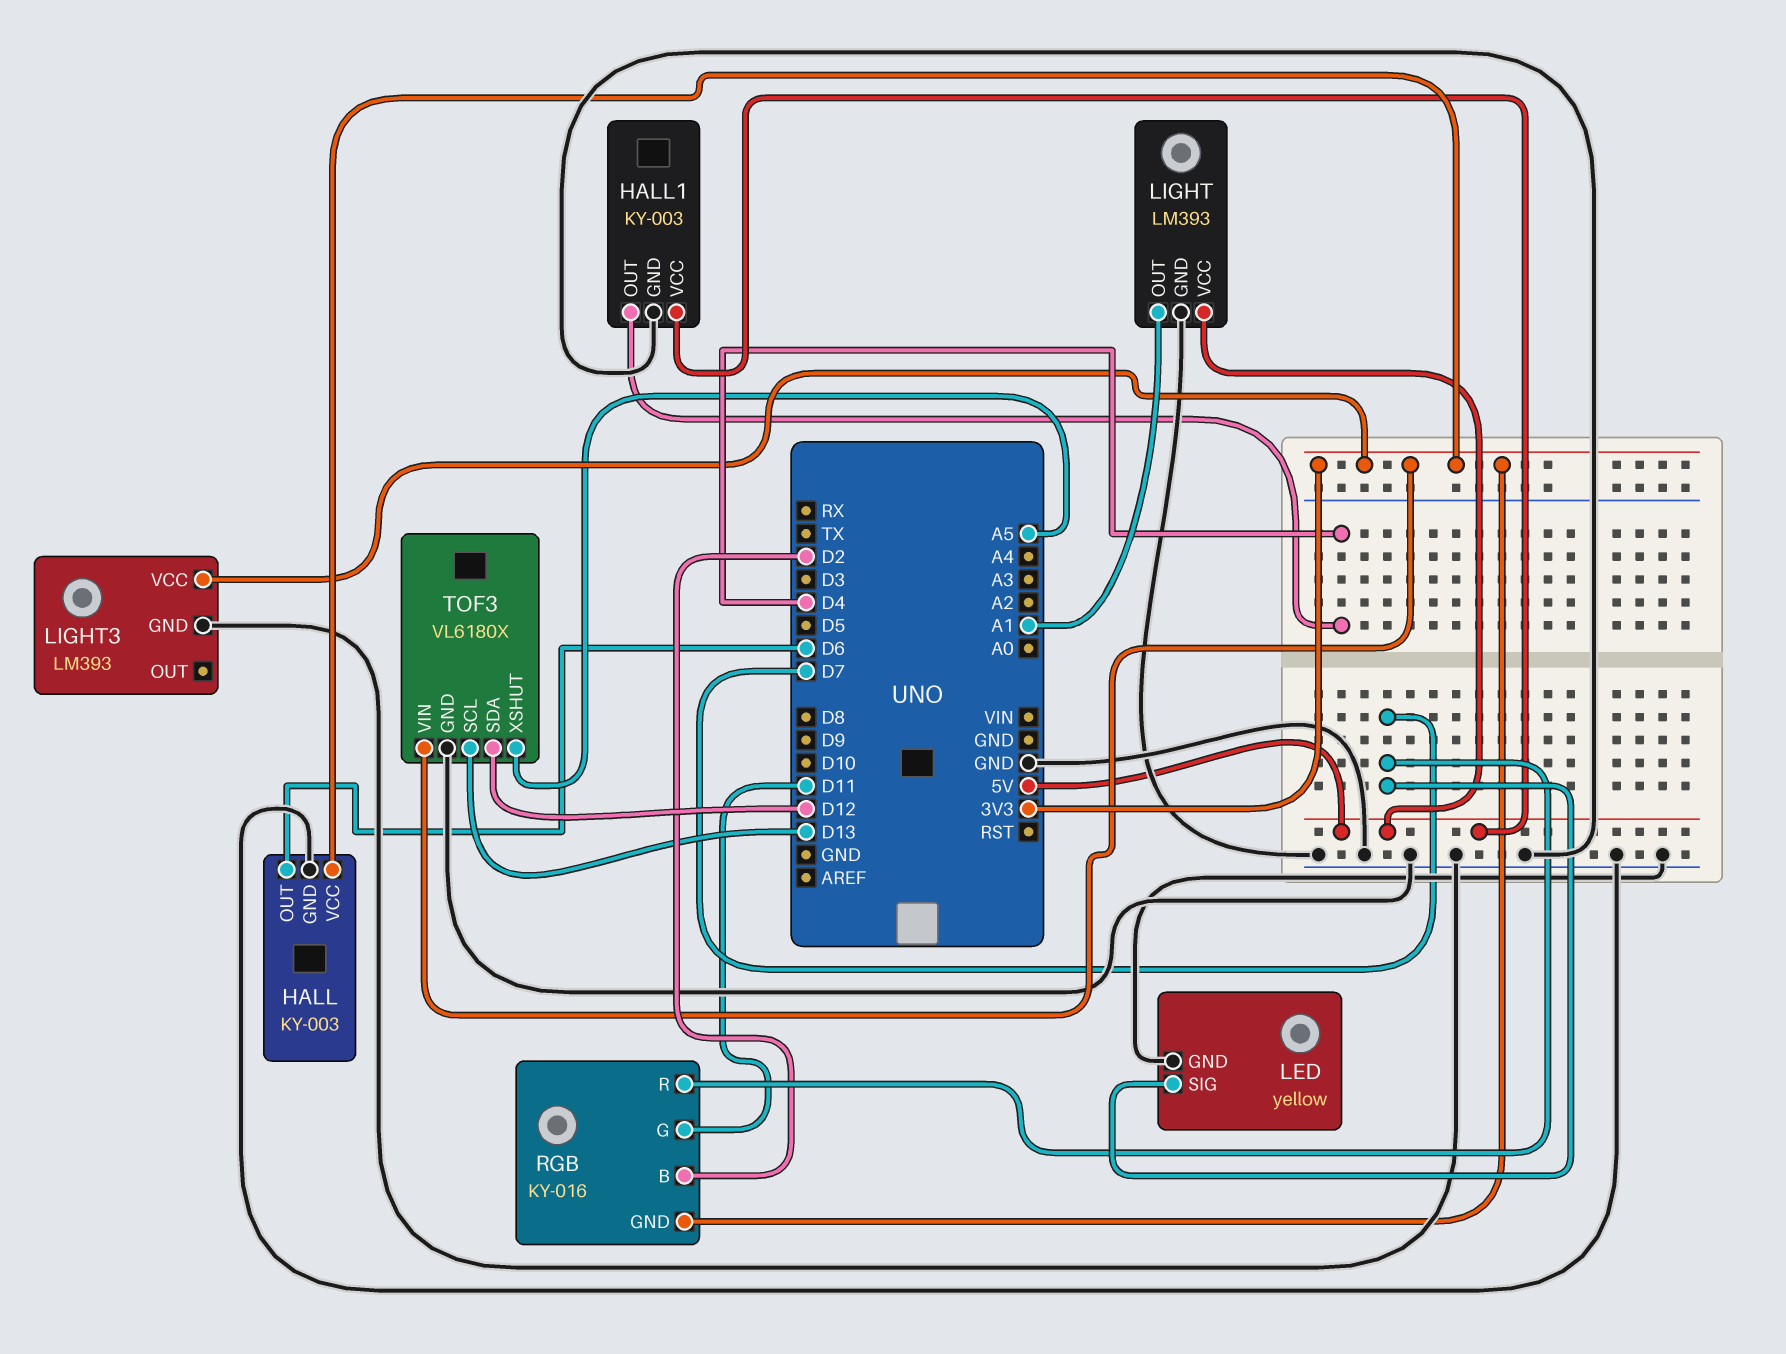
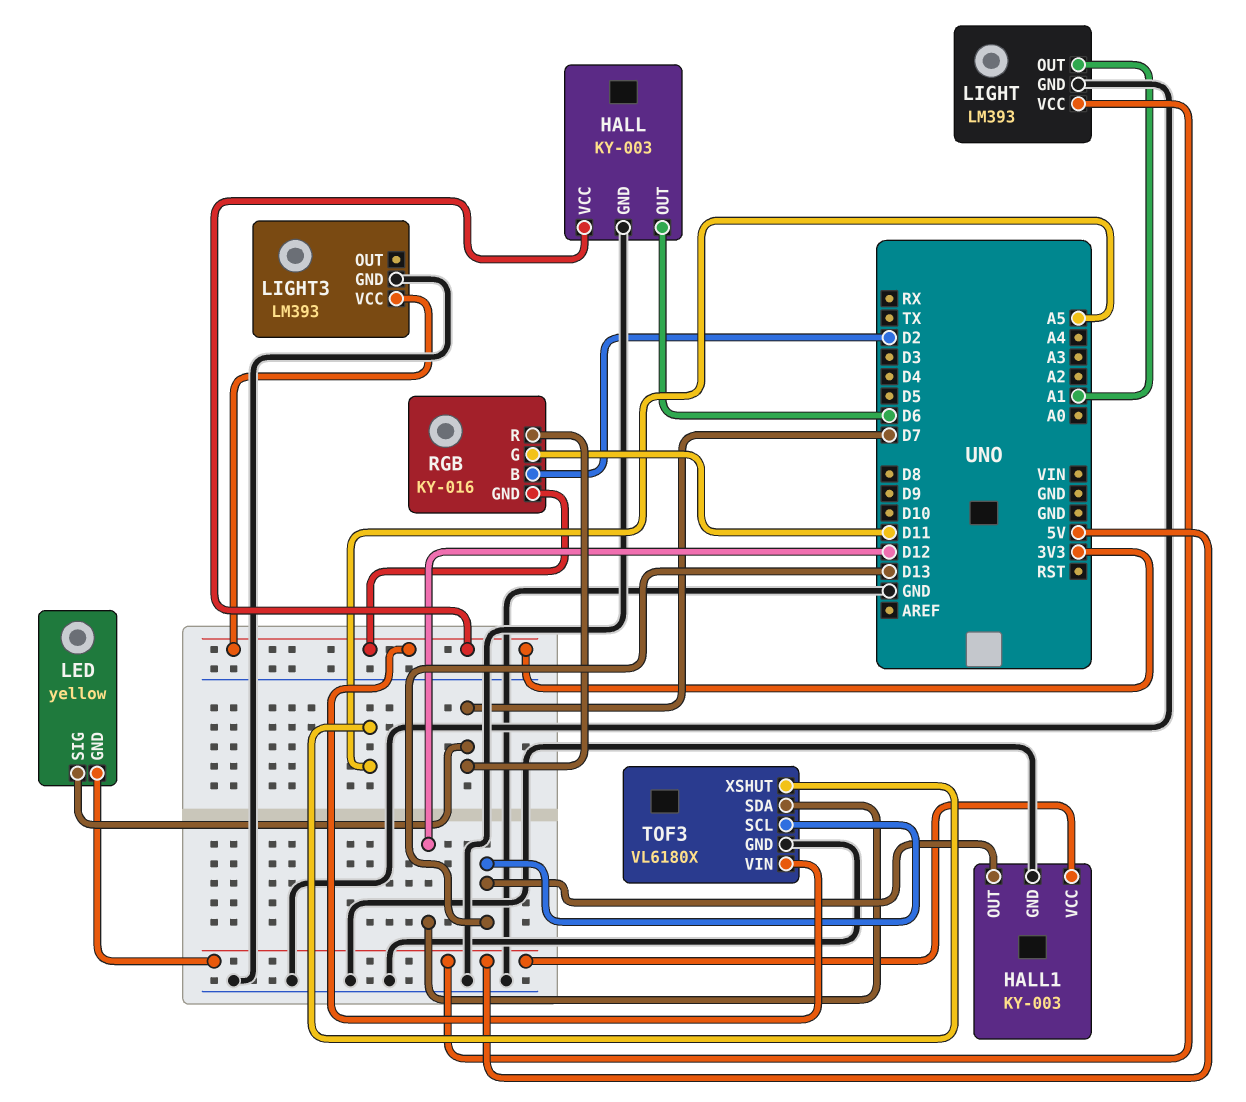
HALL1 pin OUT: D4 -> D13
LED pin GND: GND -> 5V

